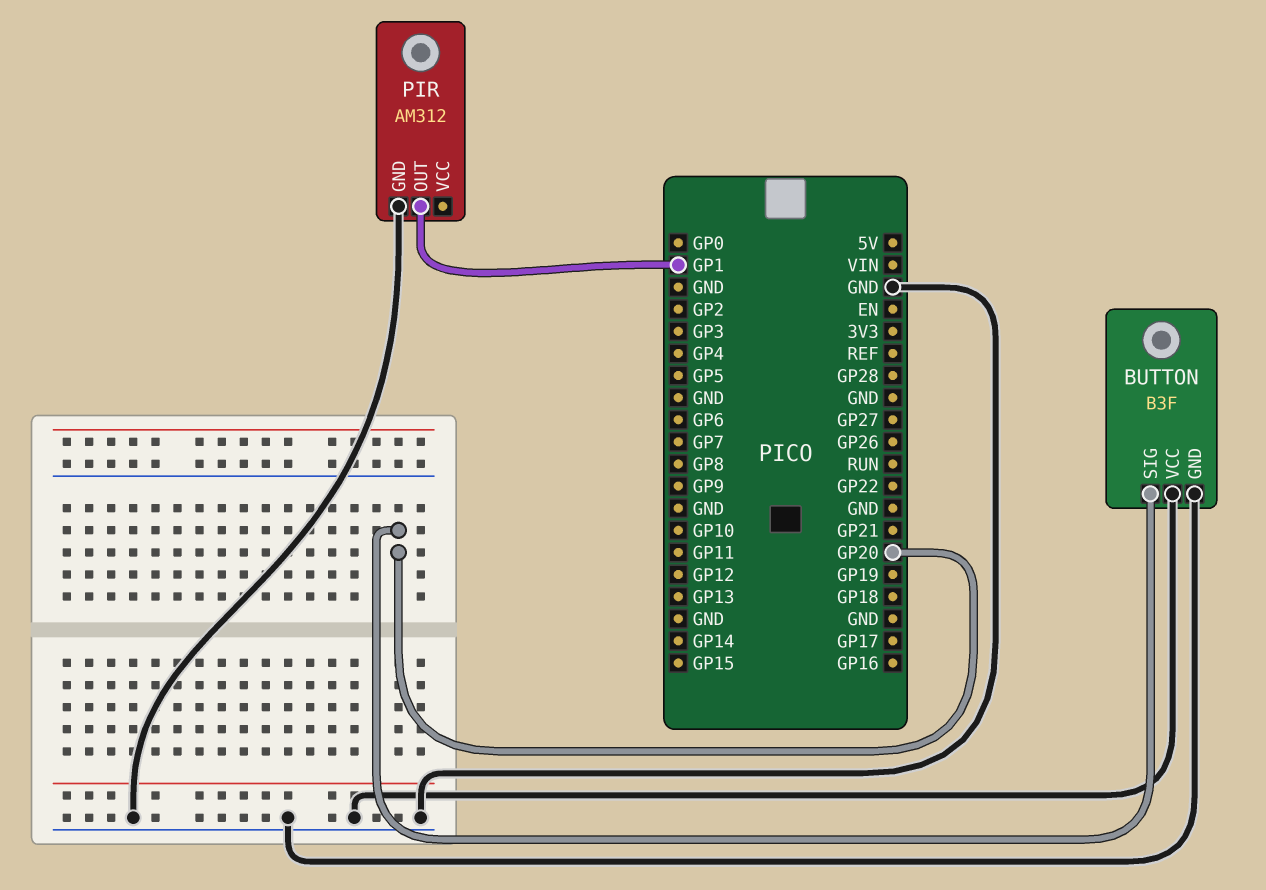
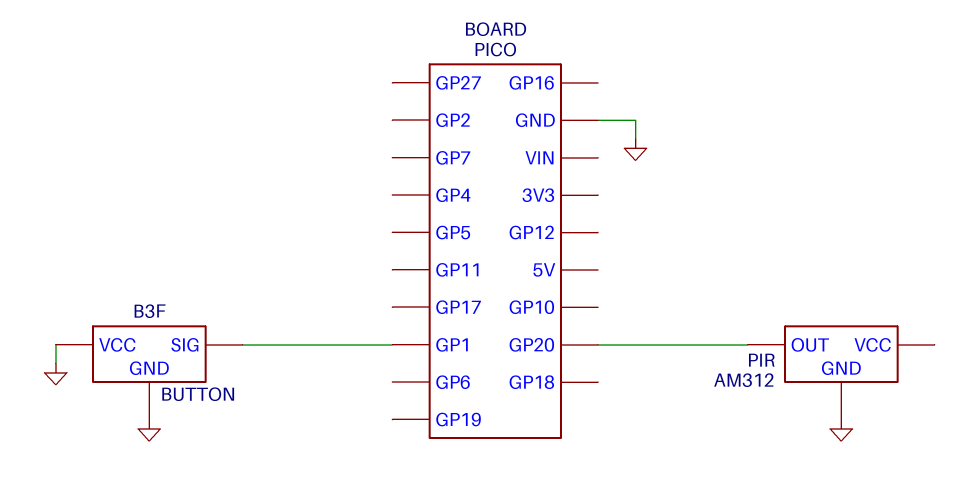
BUTTON pin SIG: GP20 -> GP1
PIR pin OUT: GP1 -> GP20

